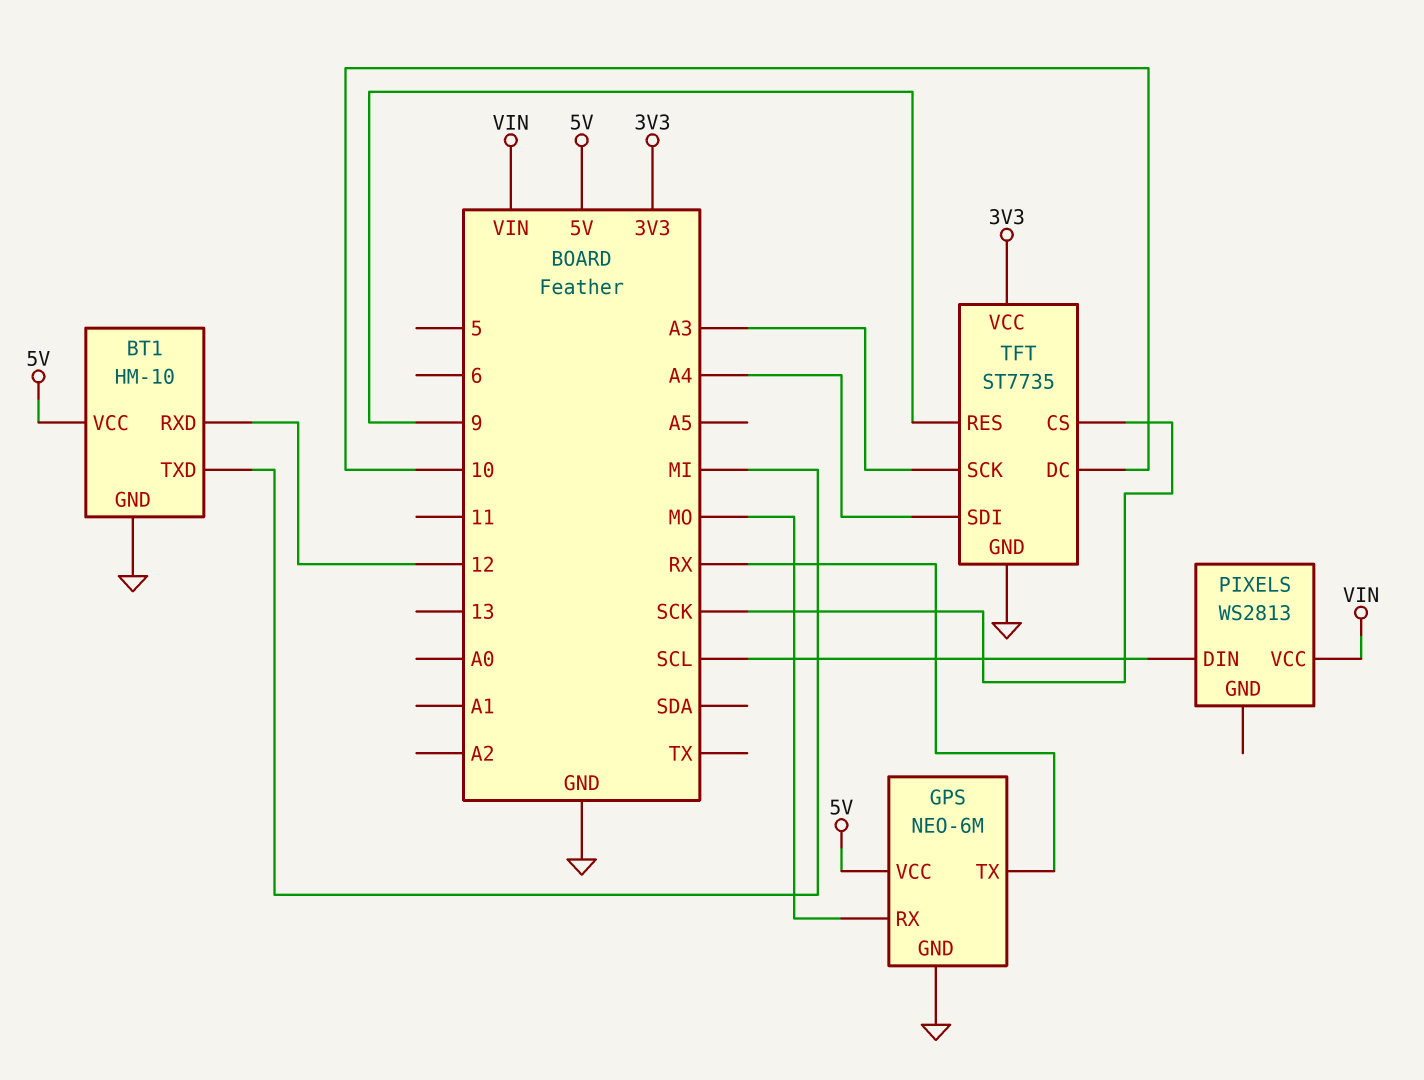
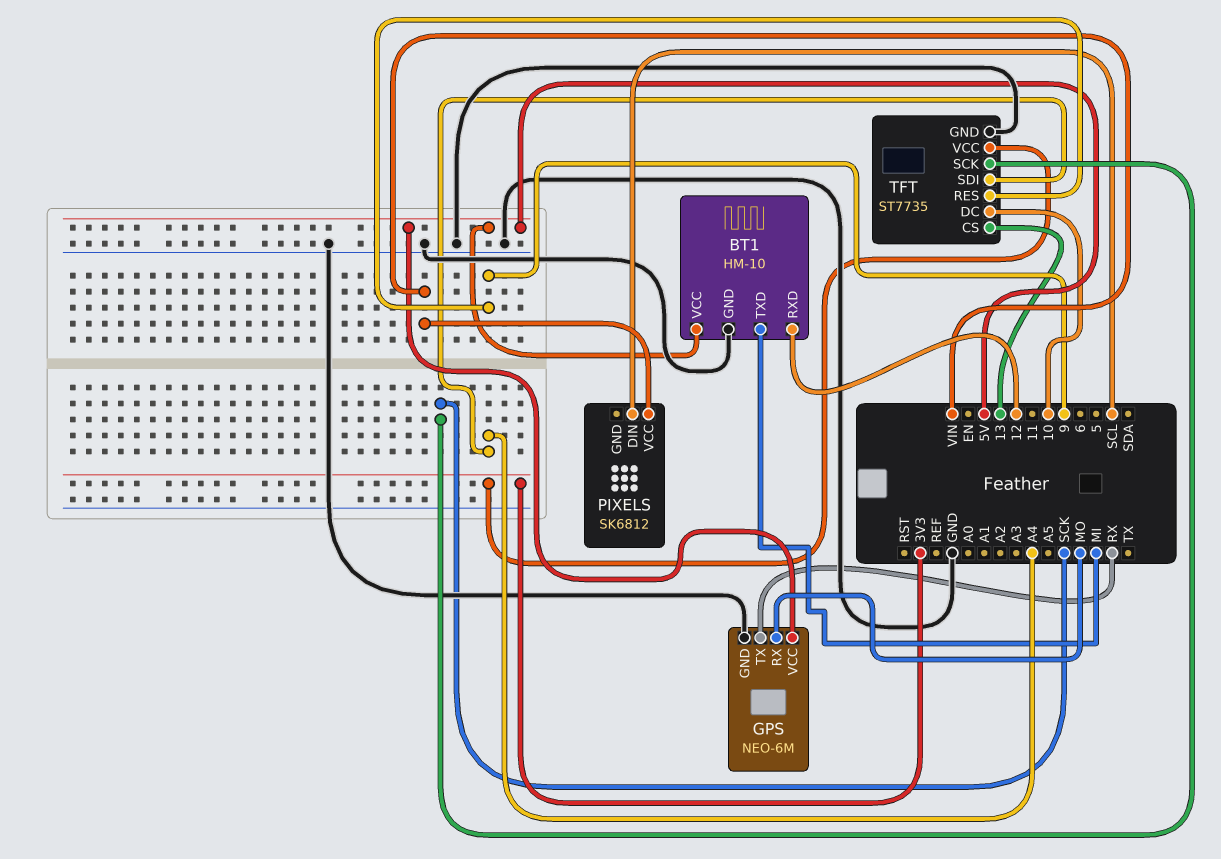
PIXELS: WS2813 -> SK6812
TFT pin CS: SCK -> 13
TFT pin SCK: A3 -> SCK

